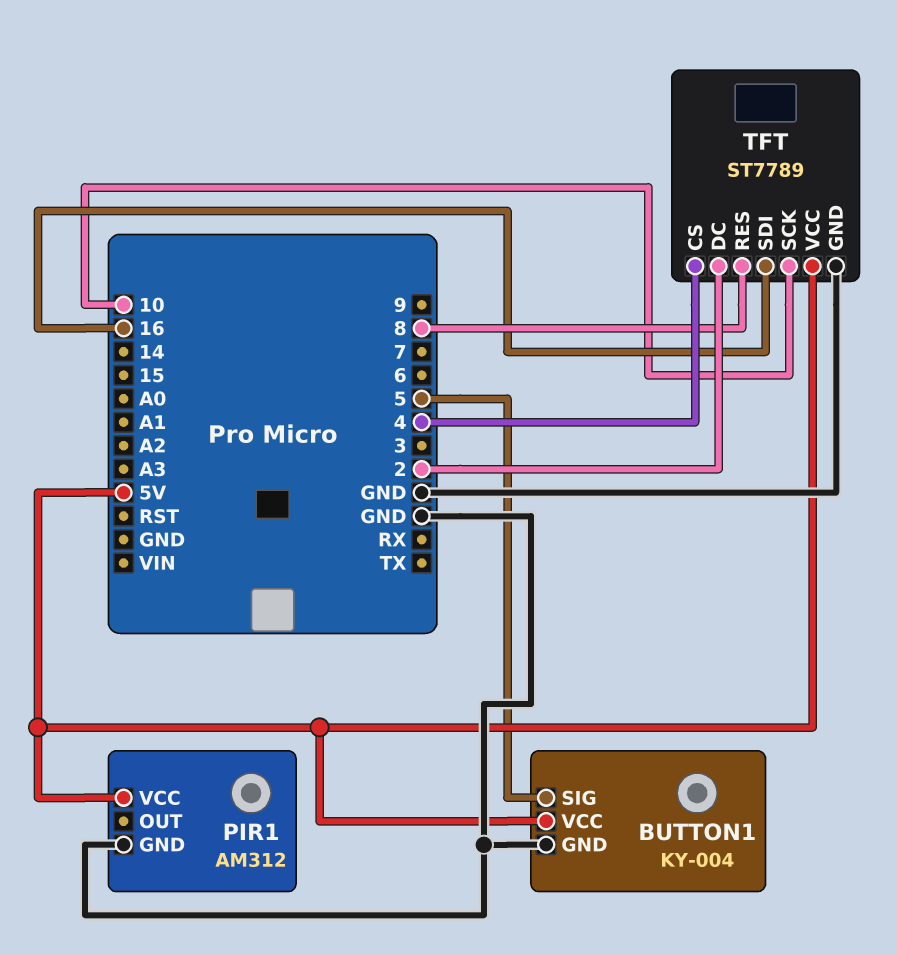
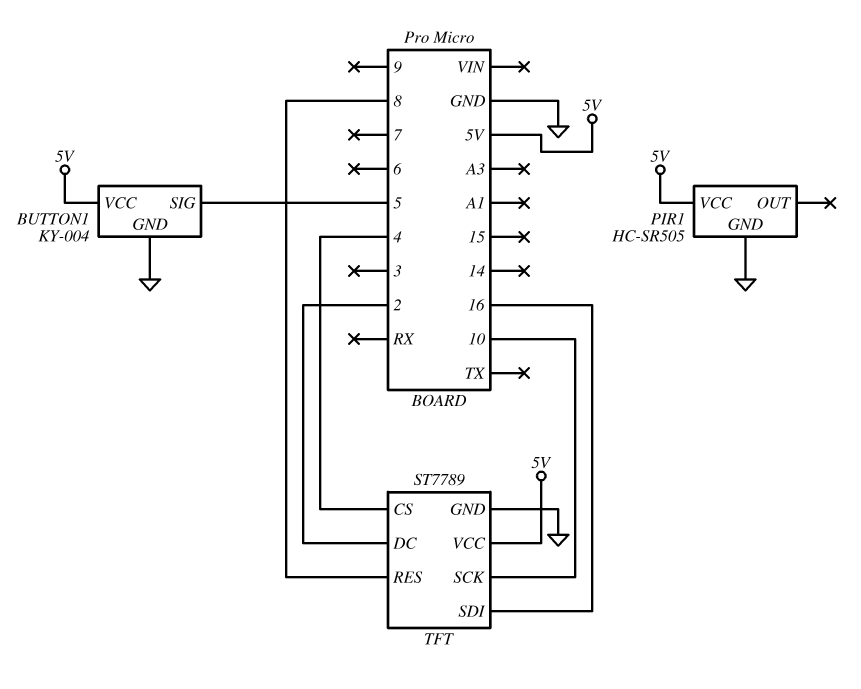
PIR1: AM312 -> HC-SR505

